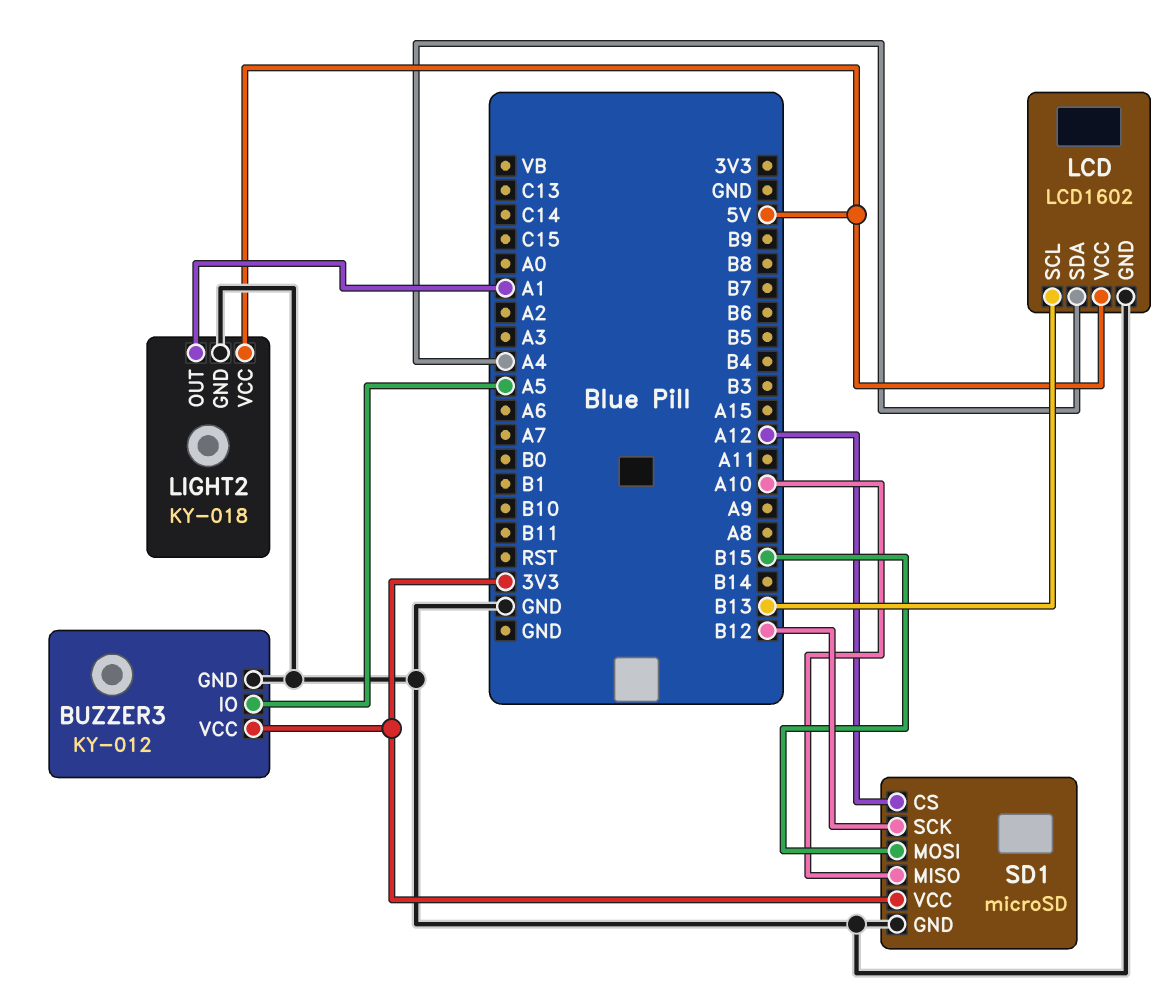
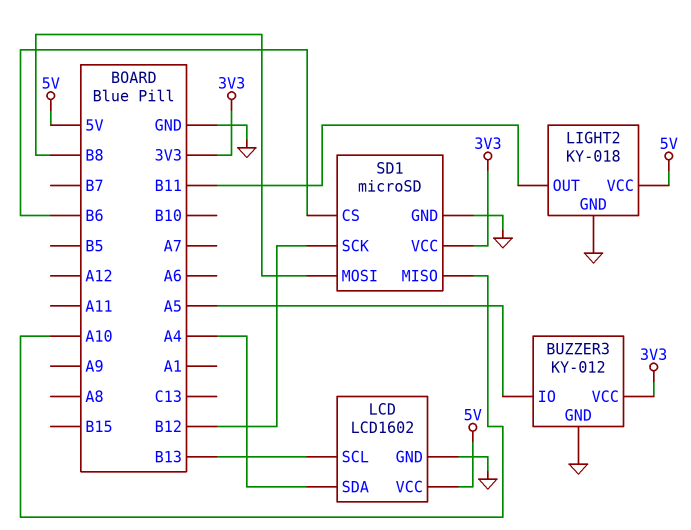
LIGHT2 pin OUT: A1 -> B11
SD1 pin CS: A12 -> B6
SD1 pin MOSI: B15 -> B8

